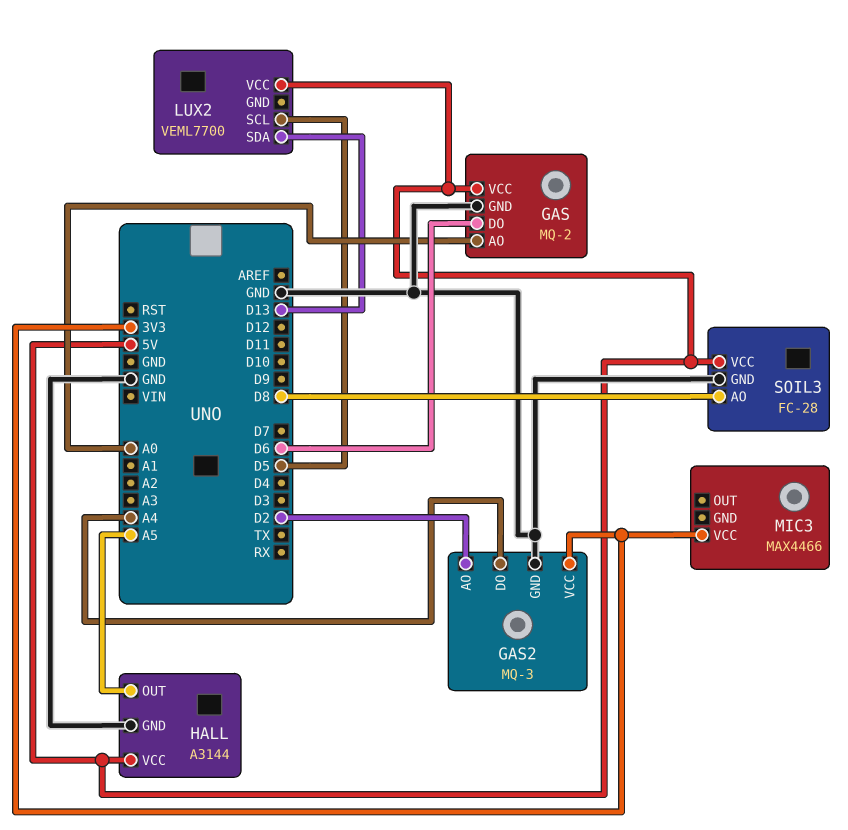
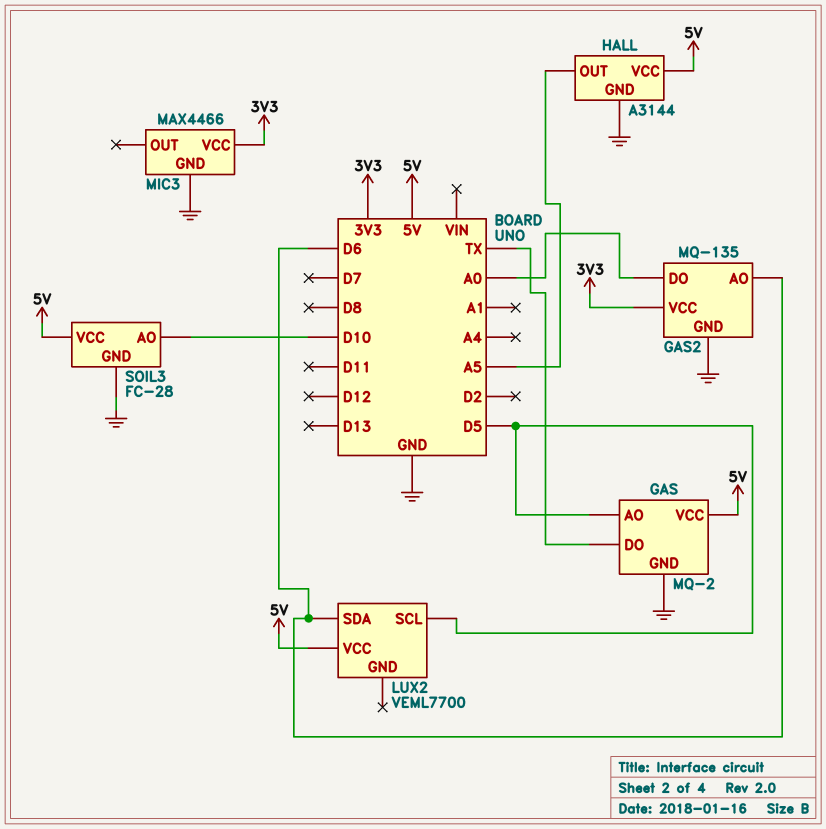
GAS pin AO: A0 -> D5
GAS pin DO: D6 -> TX
GAS2: MQ-3 -> MQ-135
GAS2 pin AO: D2 -> D6
GAS2 pin DO: A4 -> A0
LUX2 pin SDA: D13 -> D6
MIC3 pin GND: none -> GND
SOIL3 pin AO: D8 -> D10

